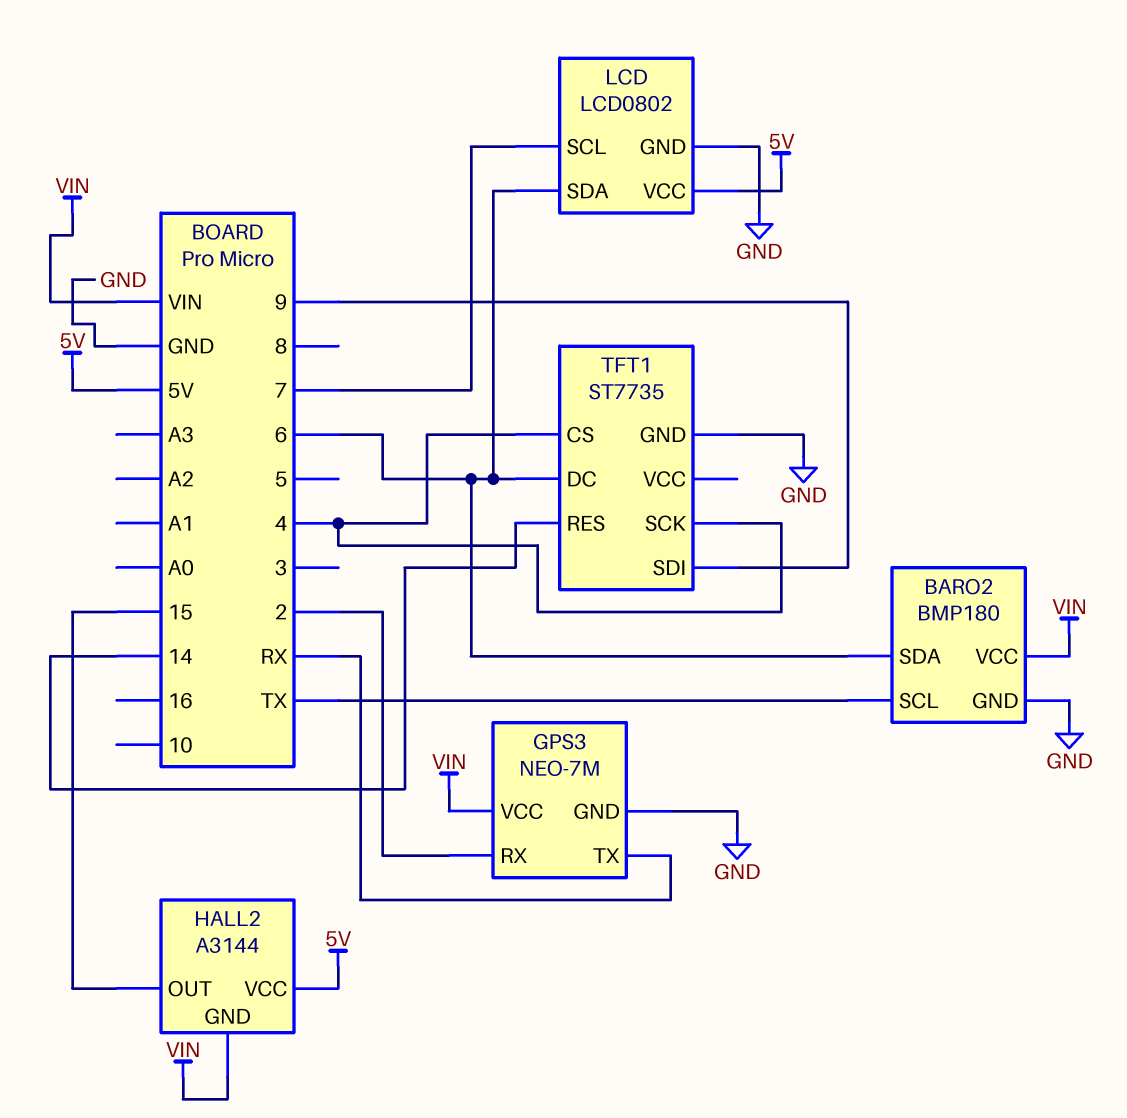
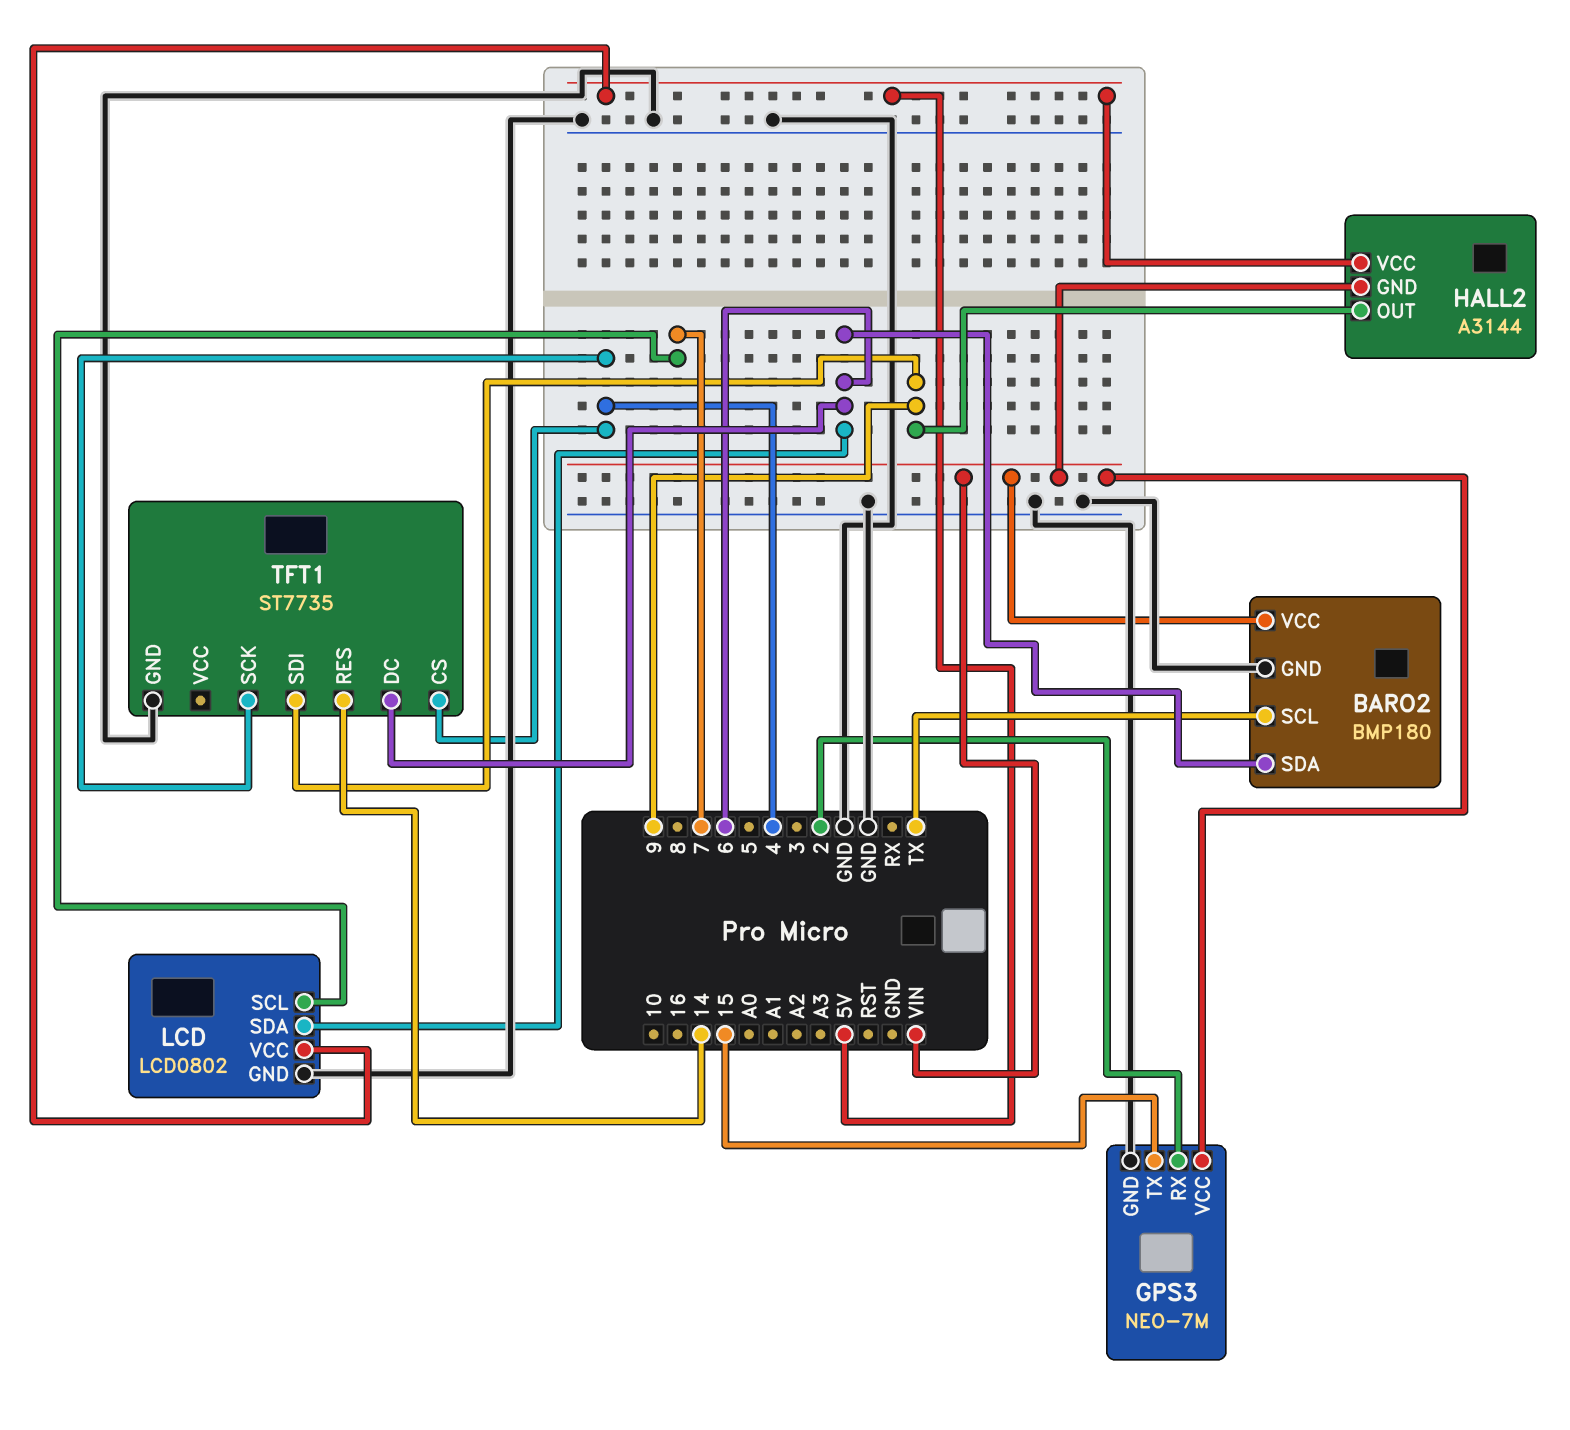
GPS3 pin TX: RX -> 15
HALL2 pin OUT: 15 -> 9

